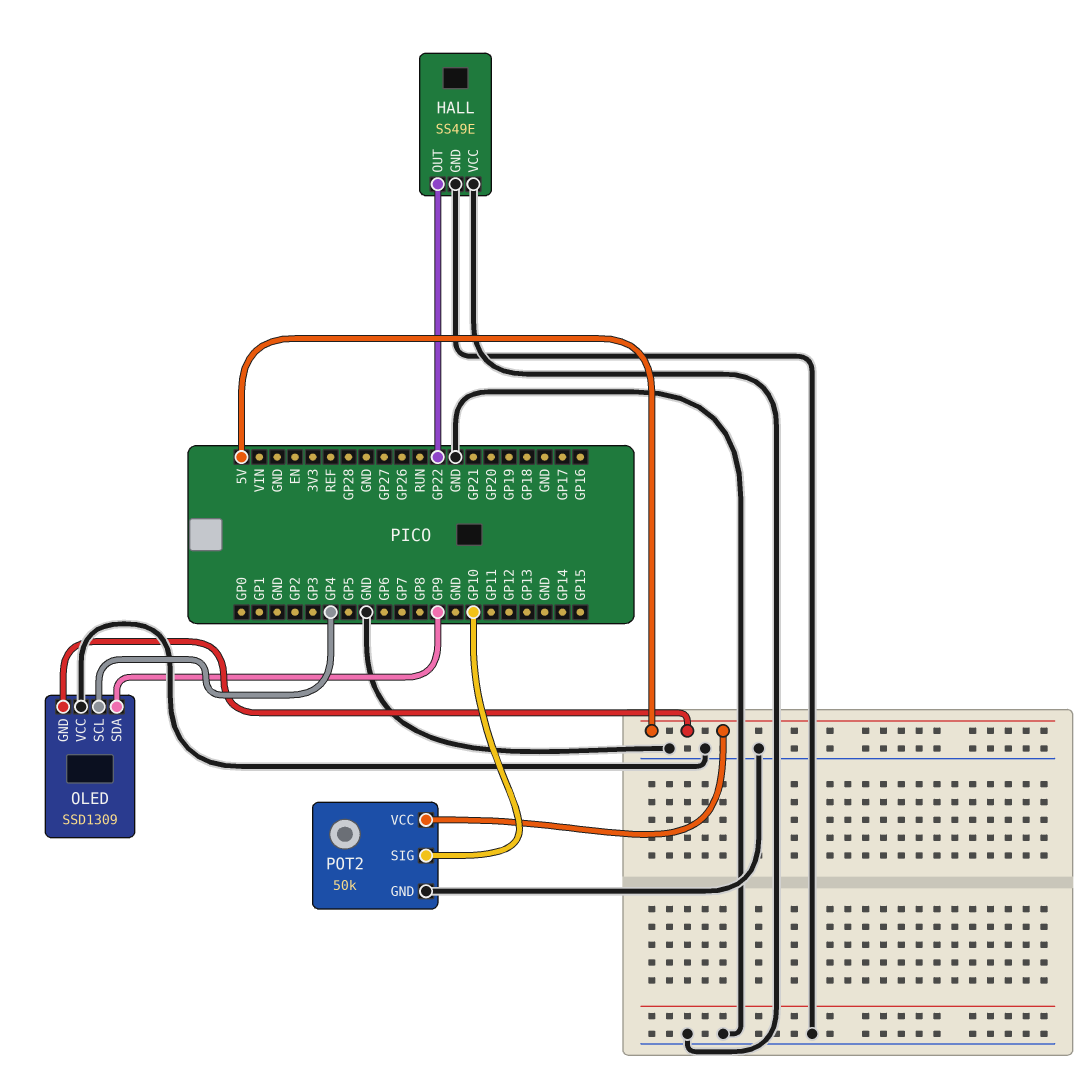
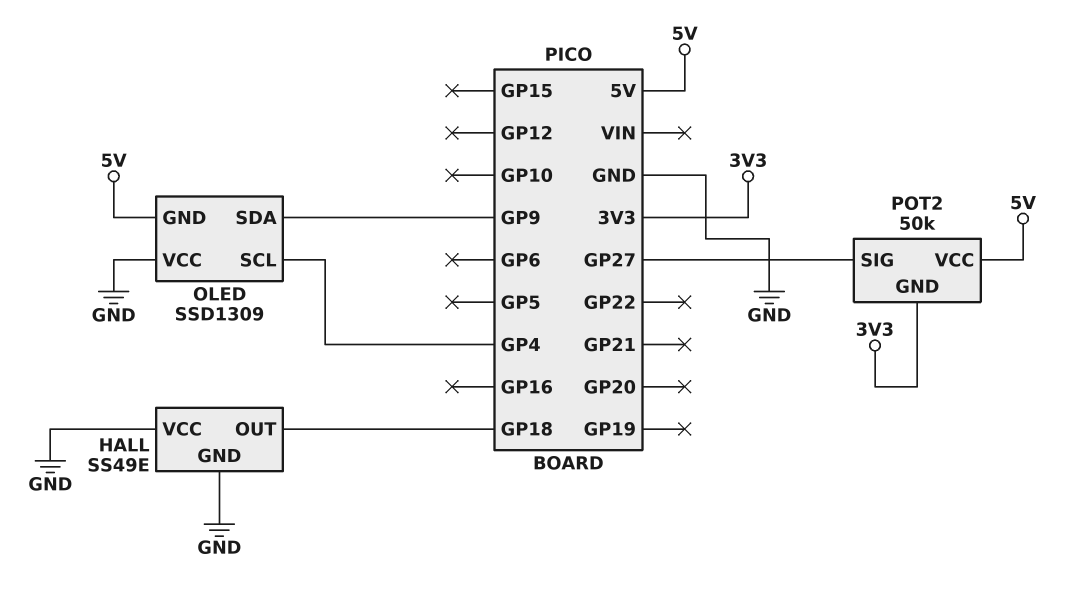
HALL pin OUT: GP22 -> GP18
POT2 pin GND: GND -> 3V3
POT2 pin SIG: GP10 -> GP27

